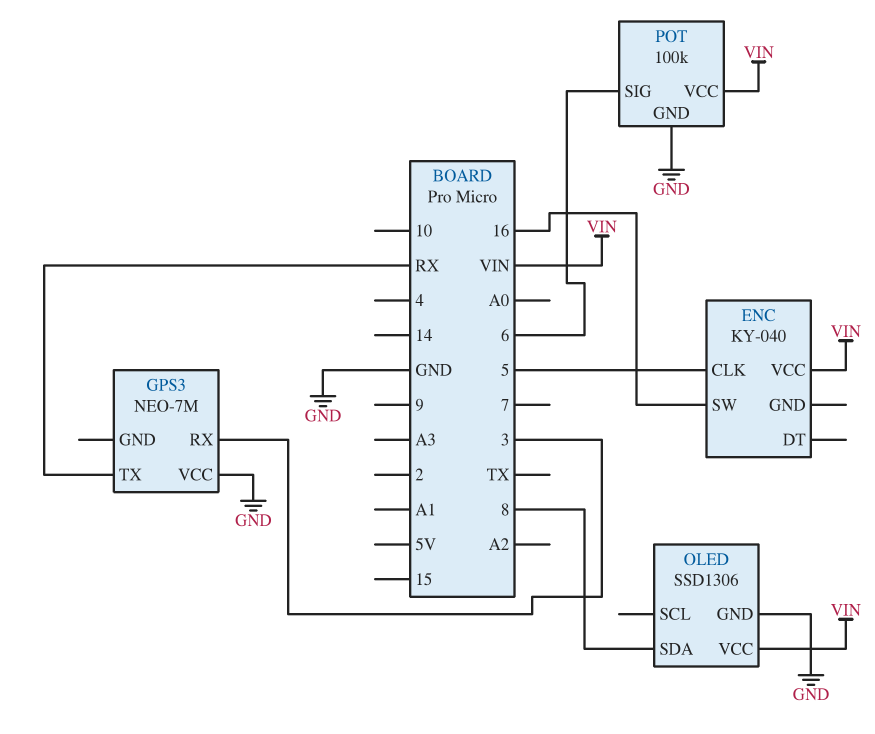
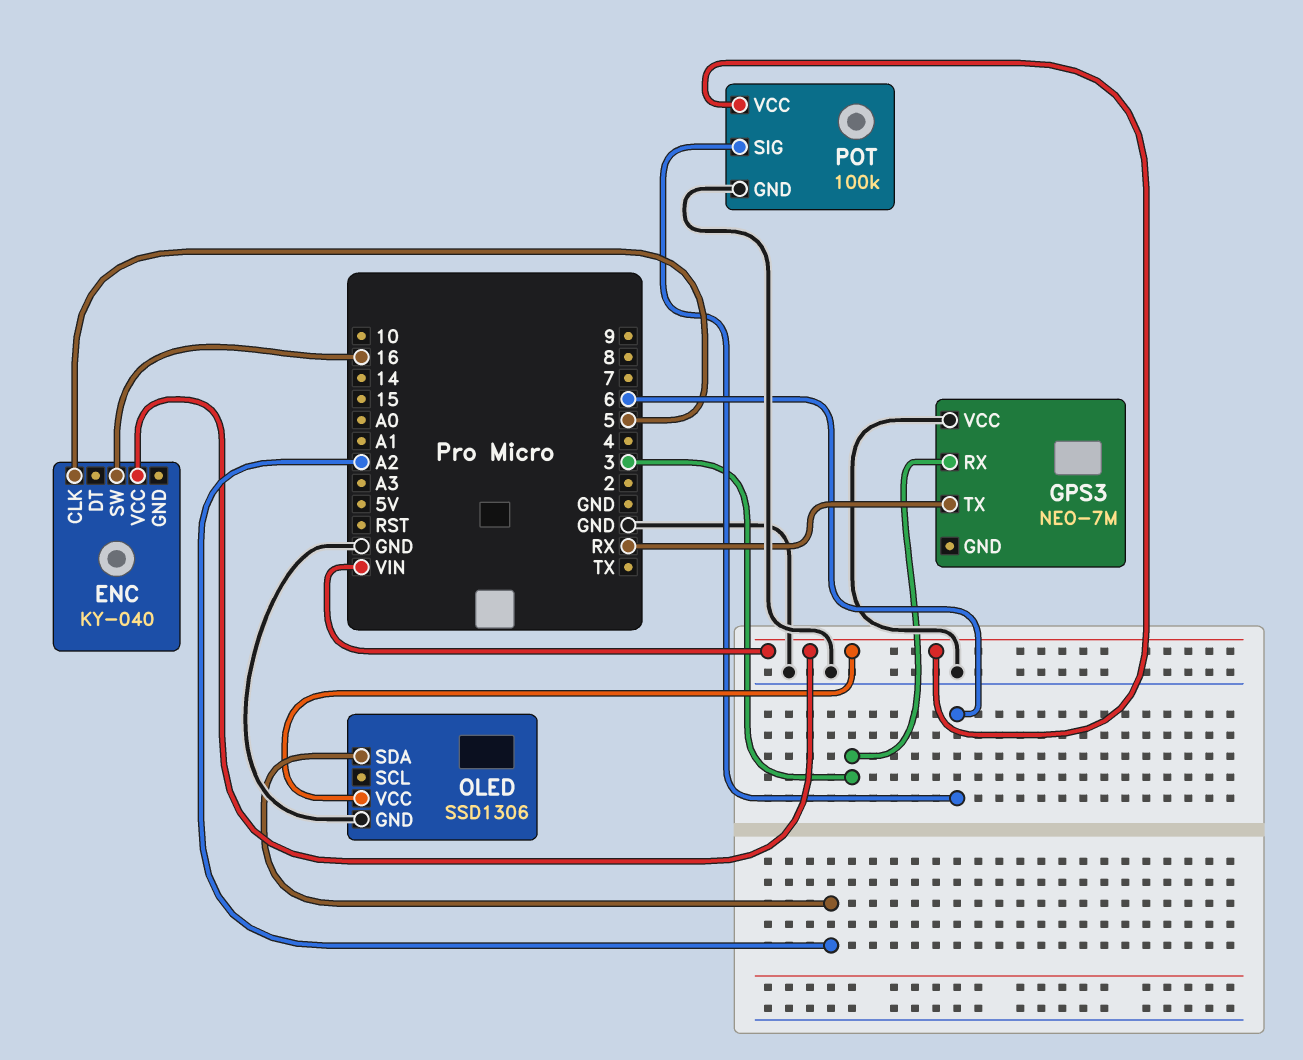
OLED pin SDA: 8 -> A2

